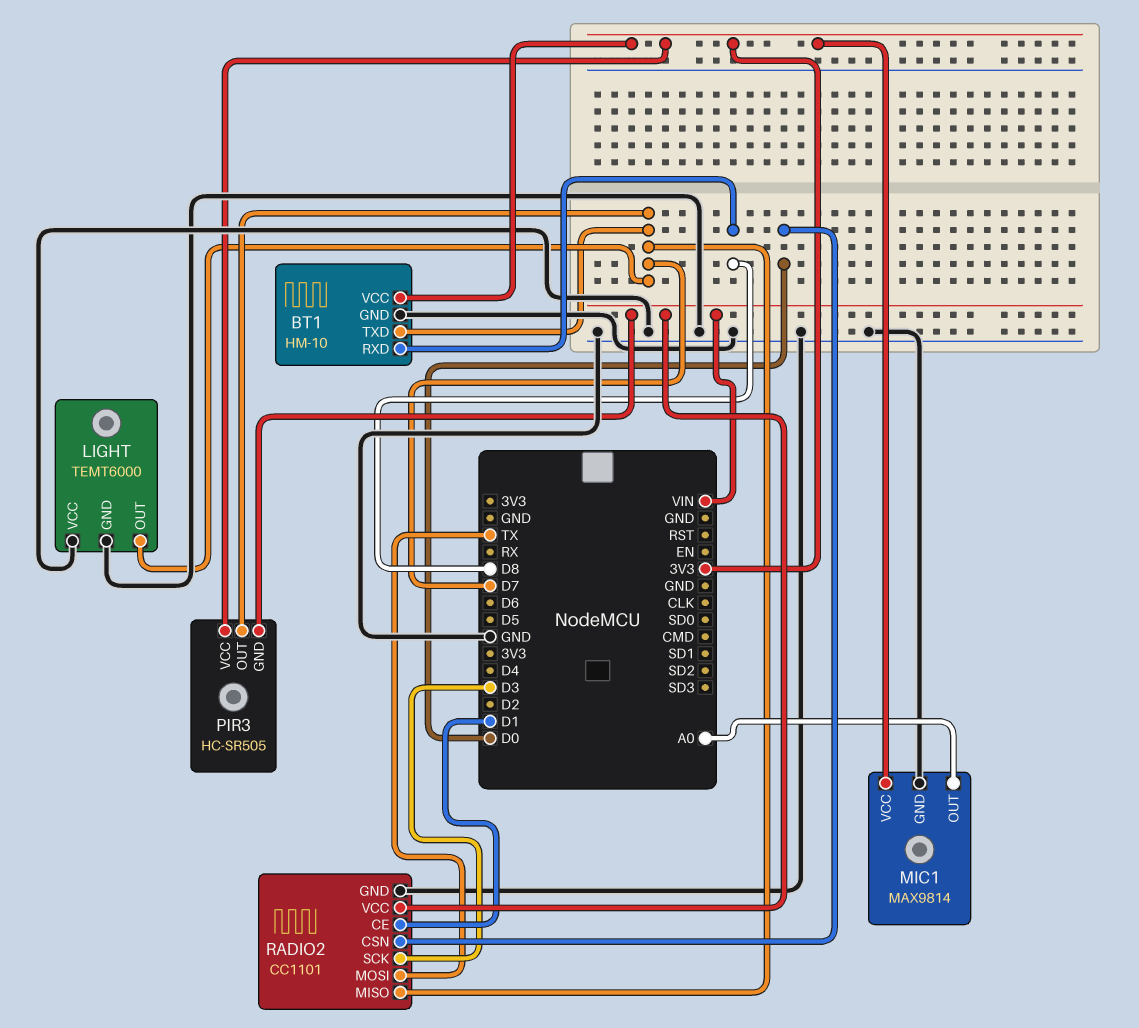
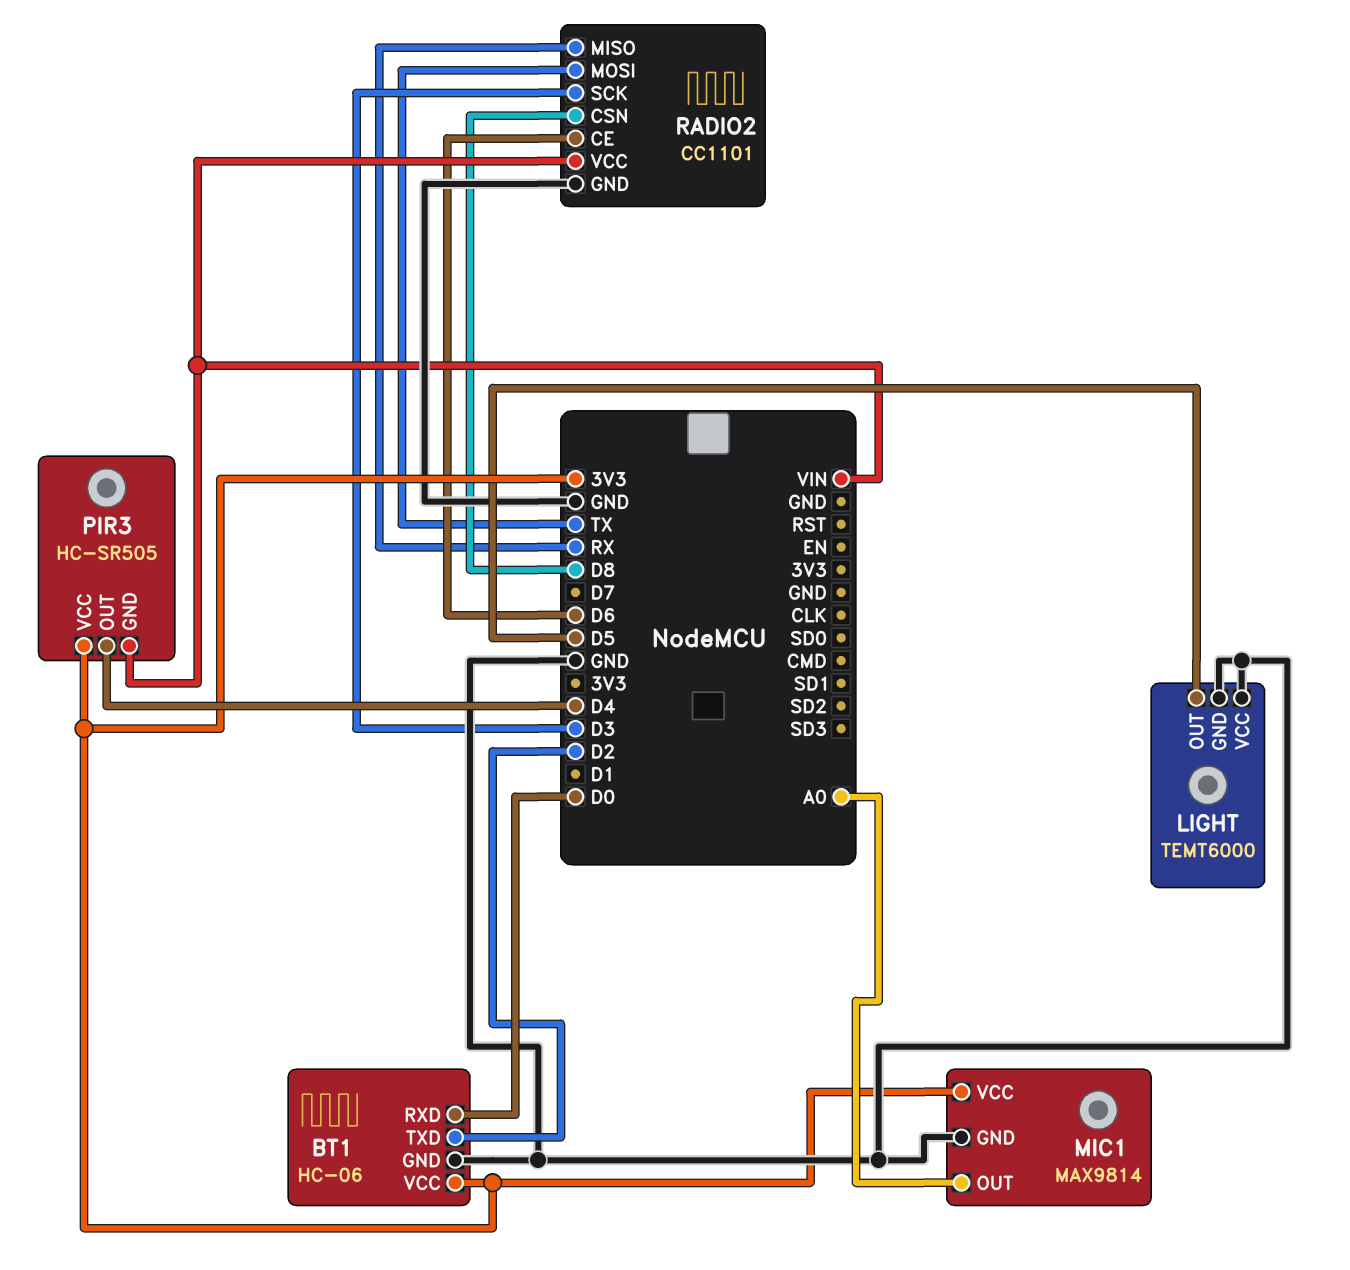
BT1: HM-10 -> HC-06
BT1 pin RXD: D8 -> D0
BT1 pin TXD: D7 -> D2
LIGHT pin OUT: D7 -> D5
PIR3 pin OUT: D7 -> D4
RADIO2 pin CE: D1 -> D6
RADIO2 pin CSN: D0 -> D8
RADIO2 pin MISO: D7 -> RX

